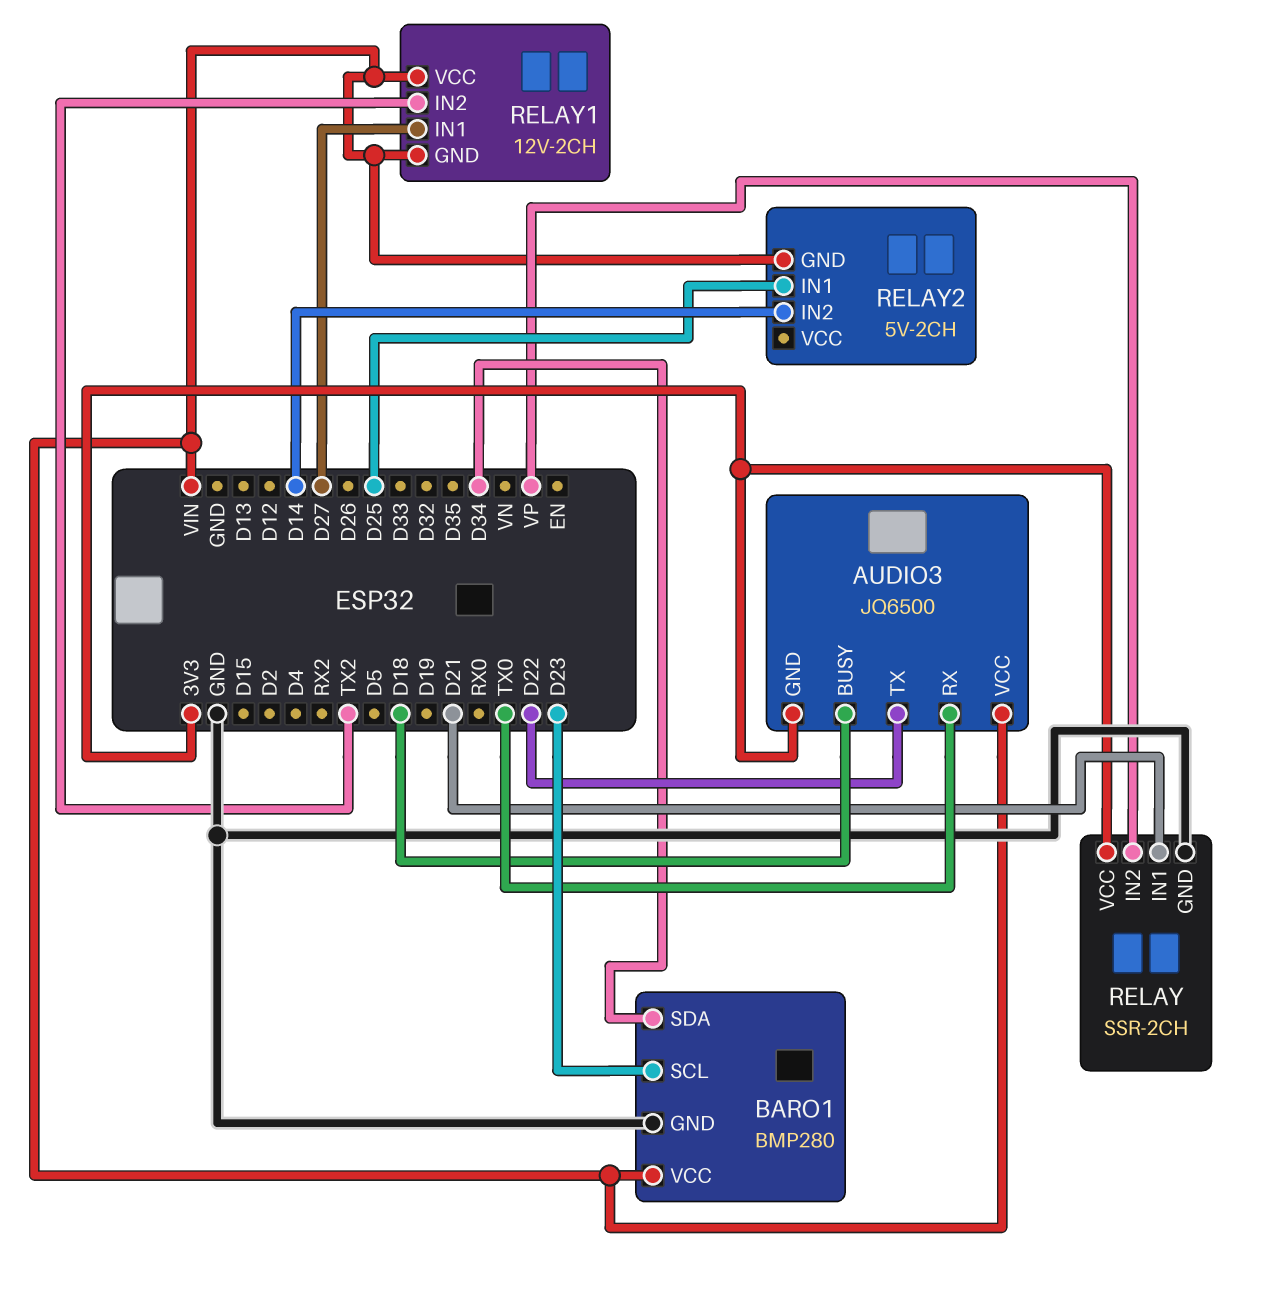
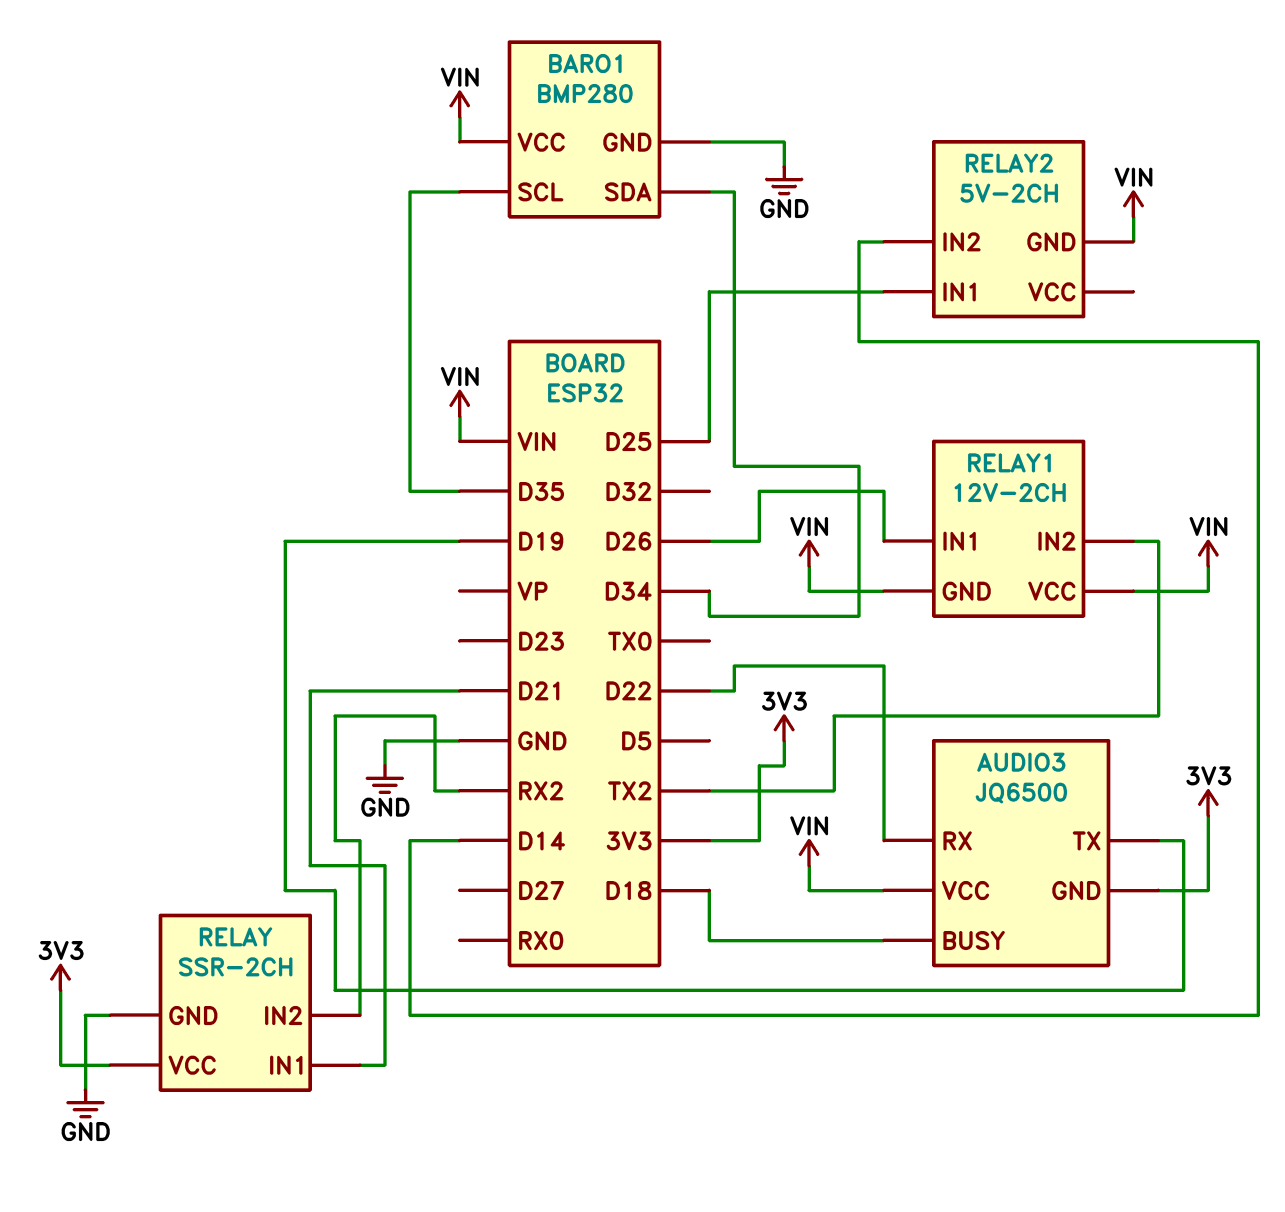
AUDIO3 pin RX: TX0 -> D22
AUDIO3 pin TX: D22 -> D19
BARO1 pin SCL: D23 -> D35
RELAY pin IN2: VP -> RX2
RELAY1 pin IN1: D27 -> D26

